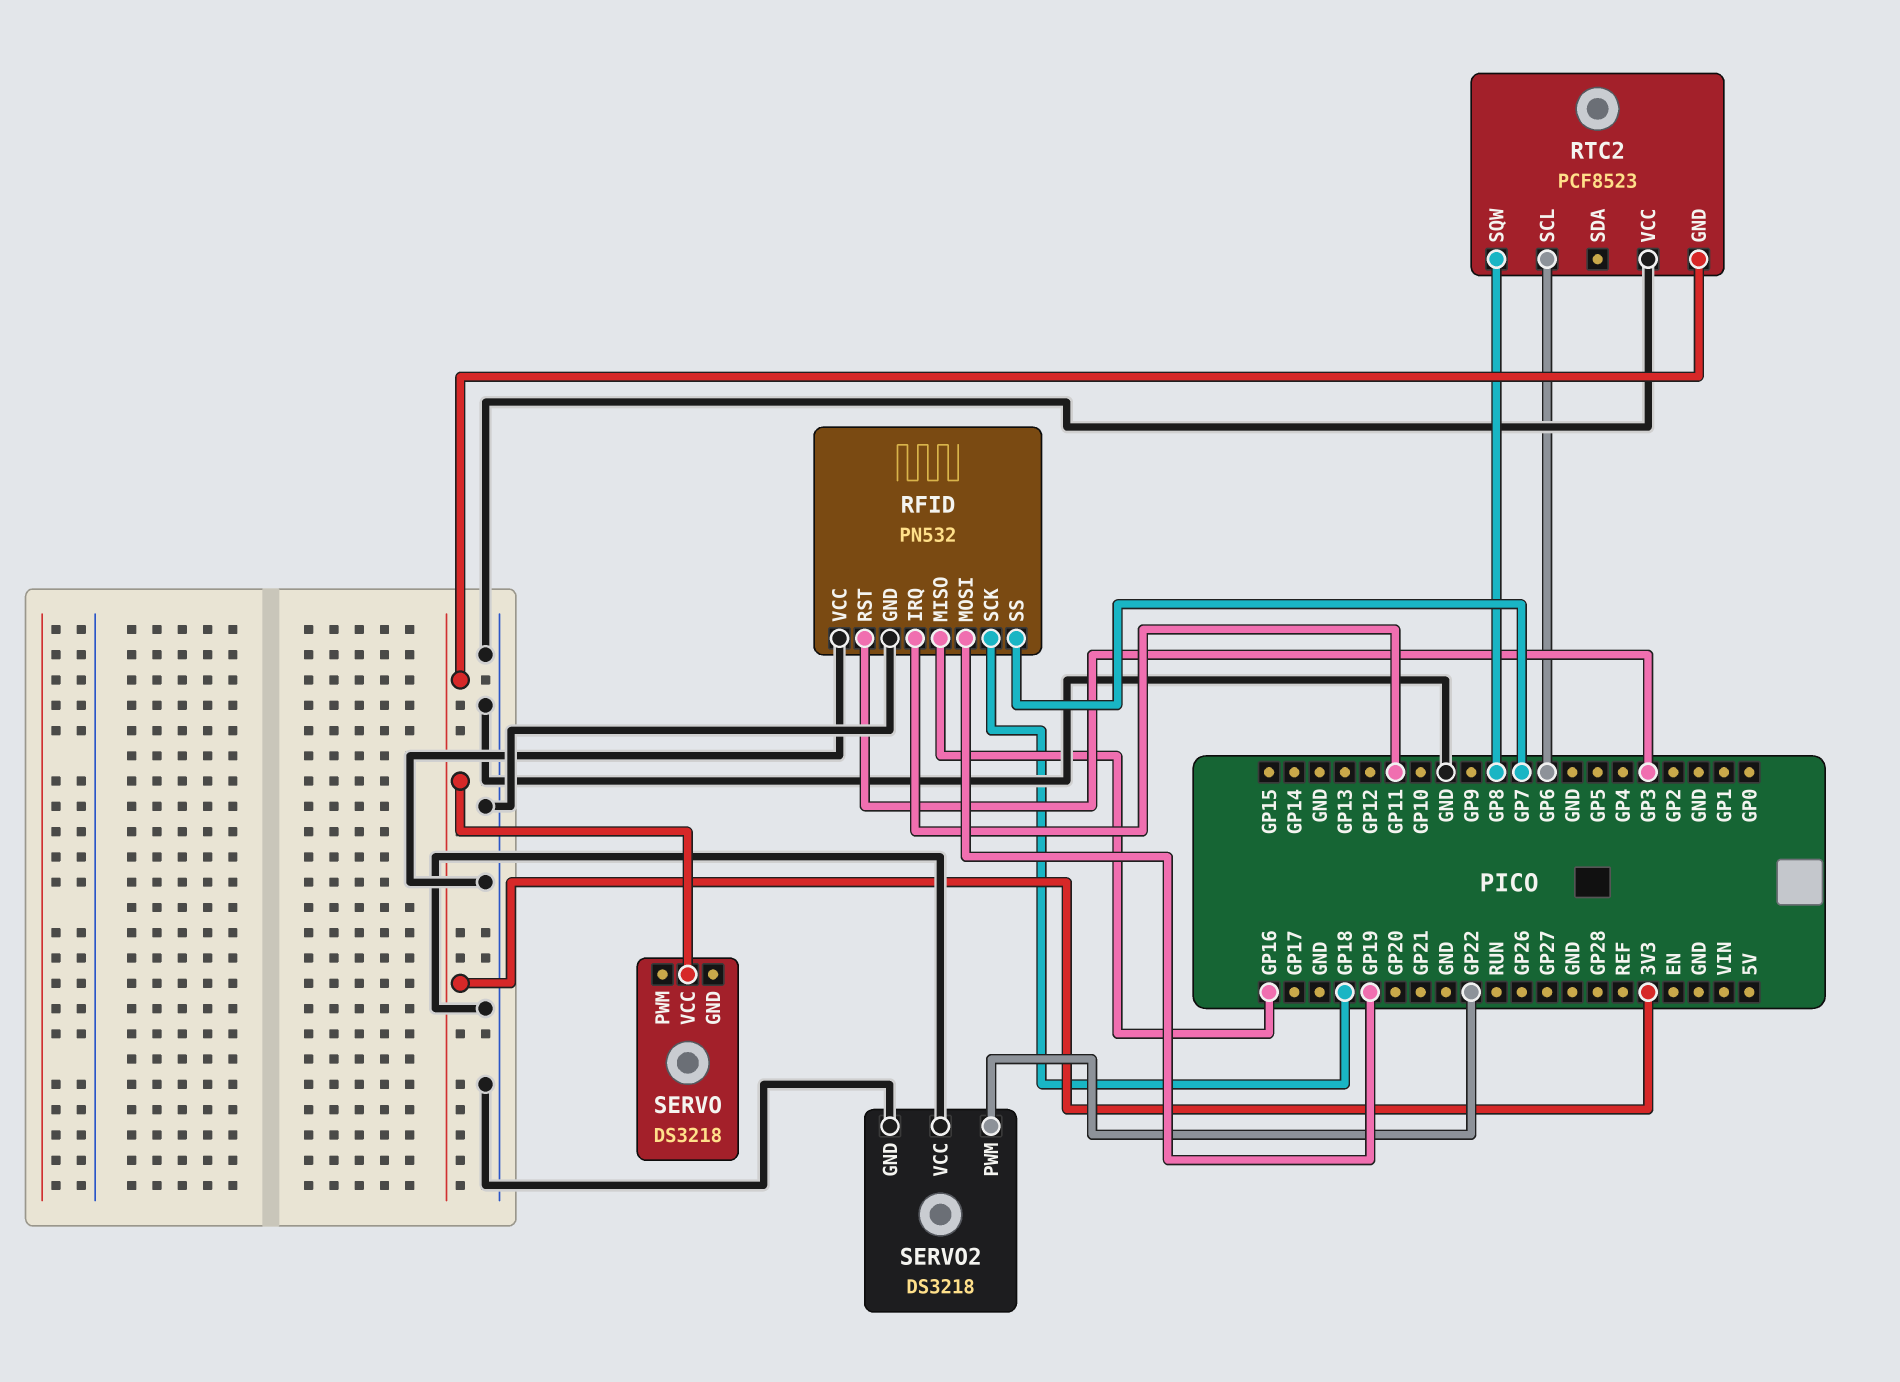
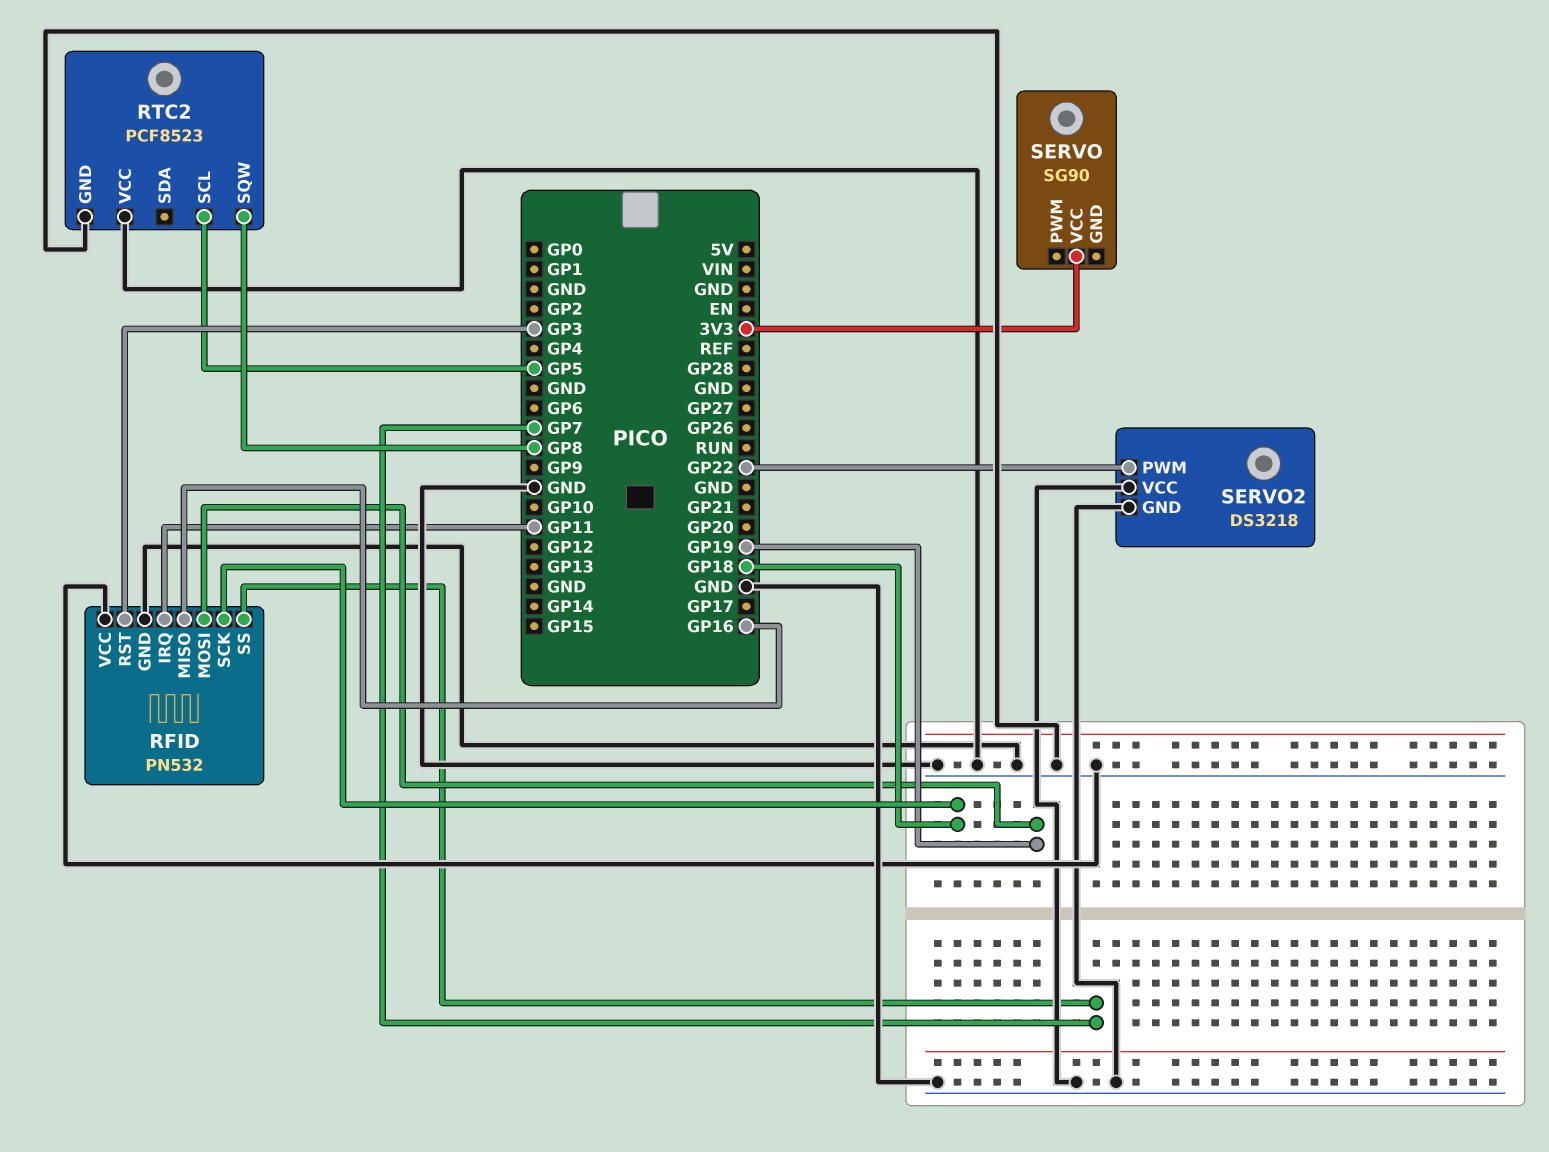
RTC2 pin GND: 3V3 -> GND
RTC2 pin SCL: GP6 -> GP5
SERVO: DS3218 -> SG90

